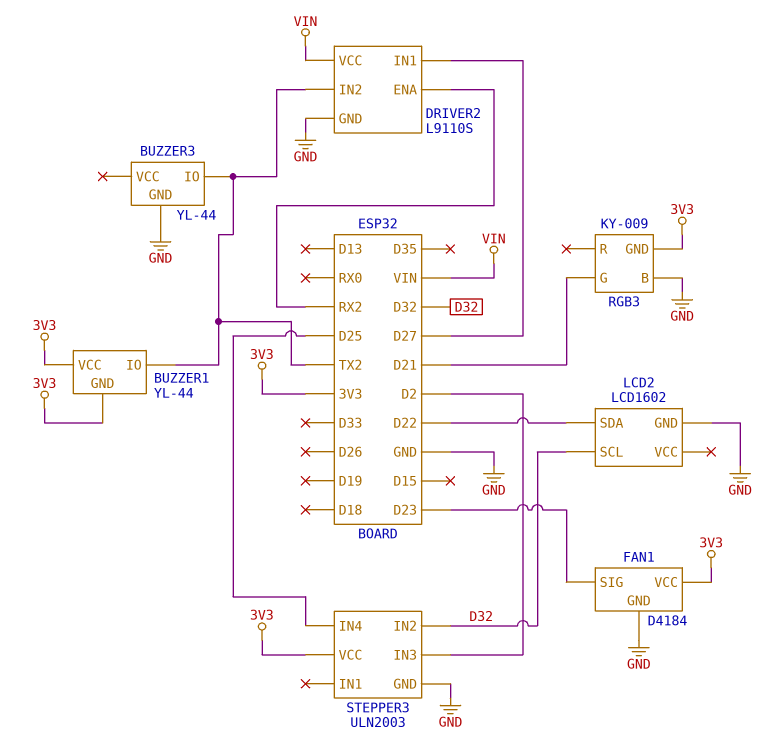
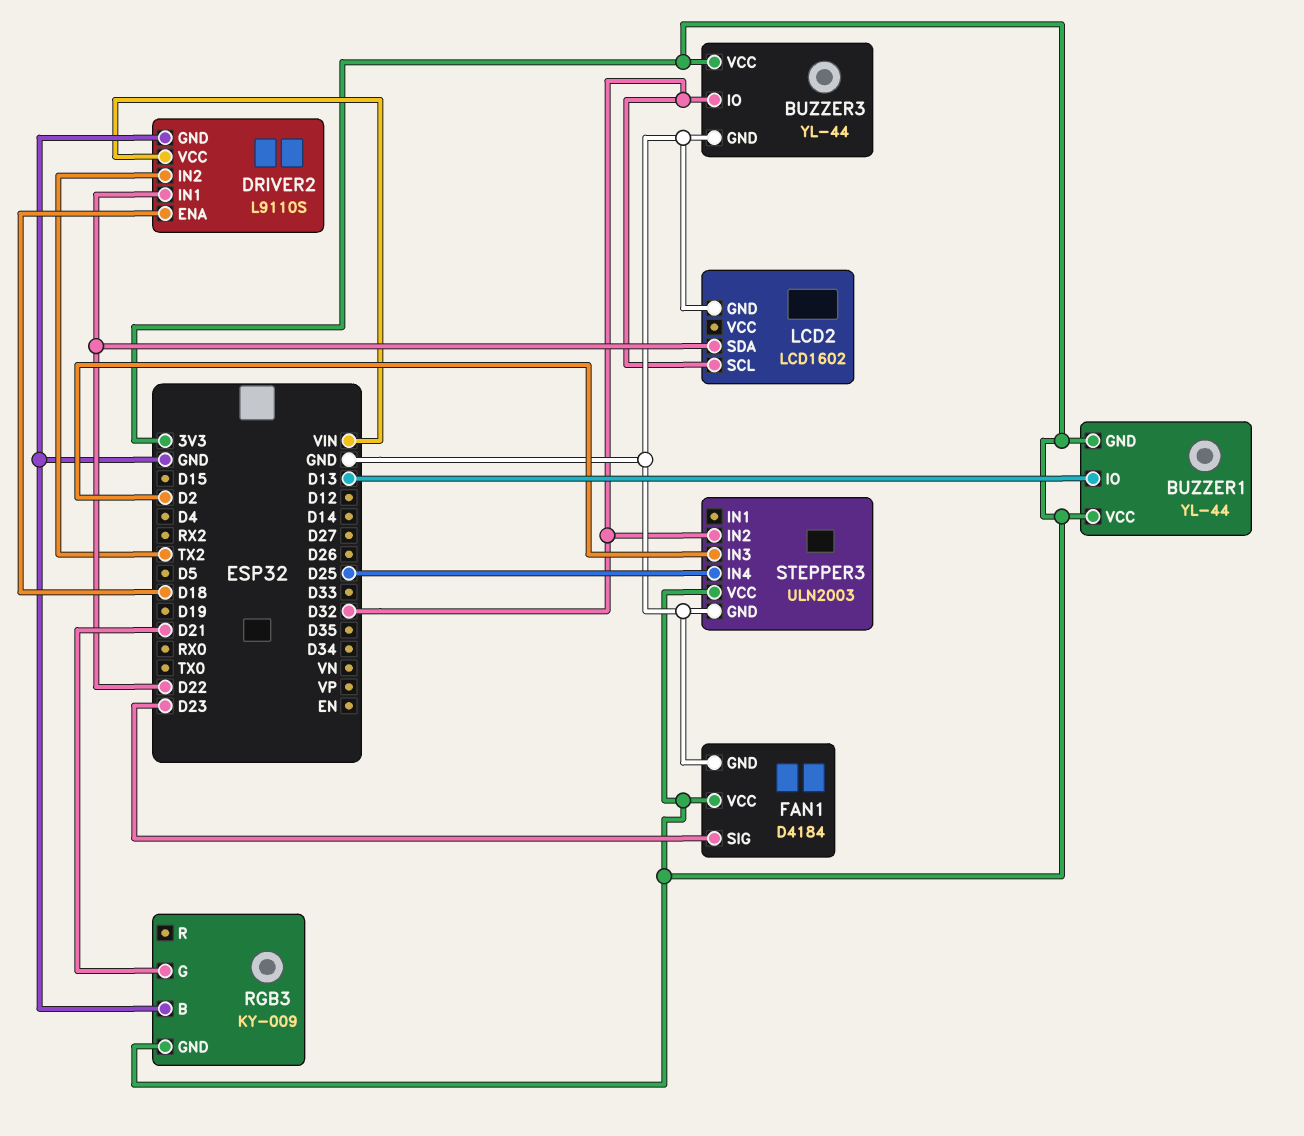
BUZZER1 pin IO: TX2 -> D13
BUZZER3 pin IO: TX2 -> D32
BUZZER3 pin VCC: none -> 3V3
DRIVER2 pin ENA: RX2 -> D18
DRIVER2 pin IN1: D27 -> D22

